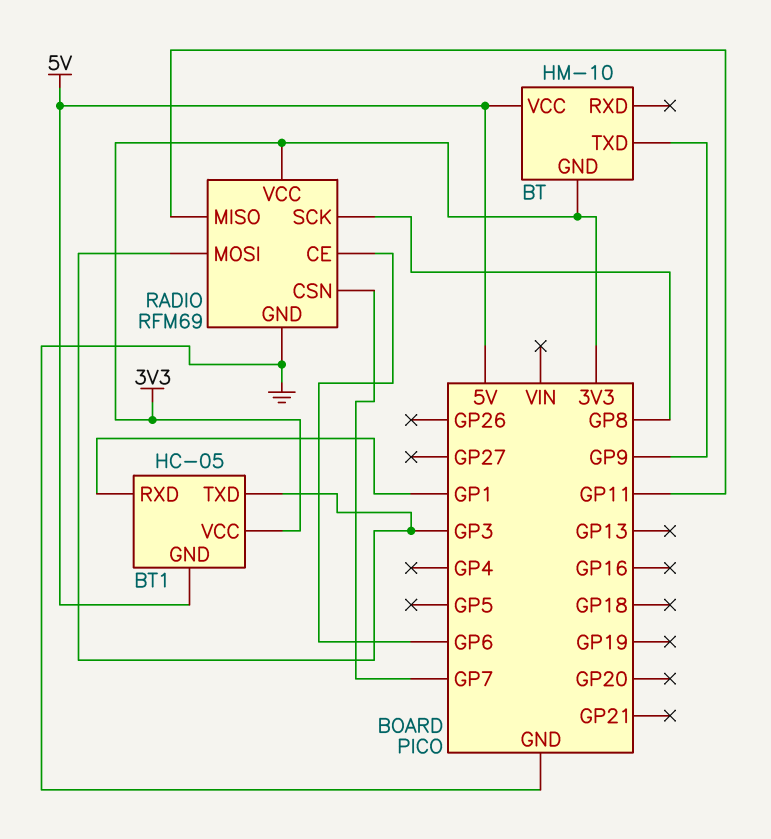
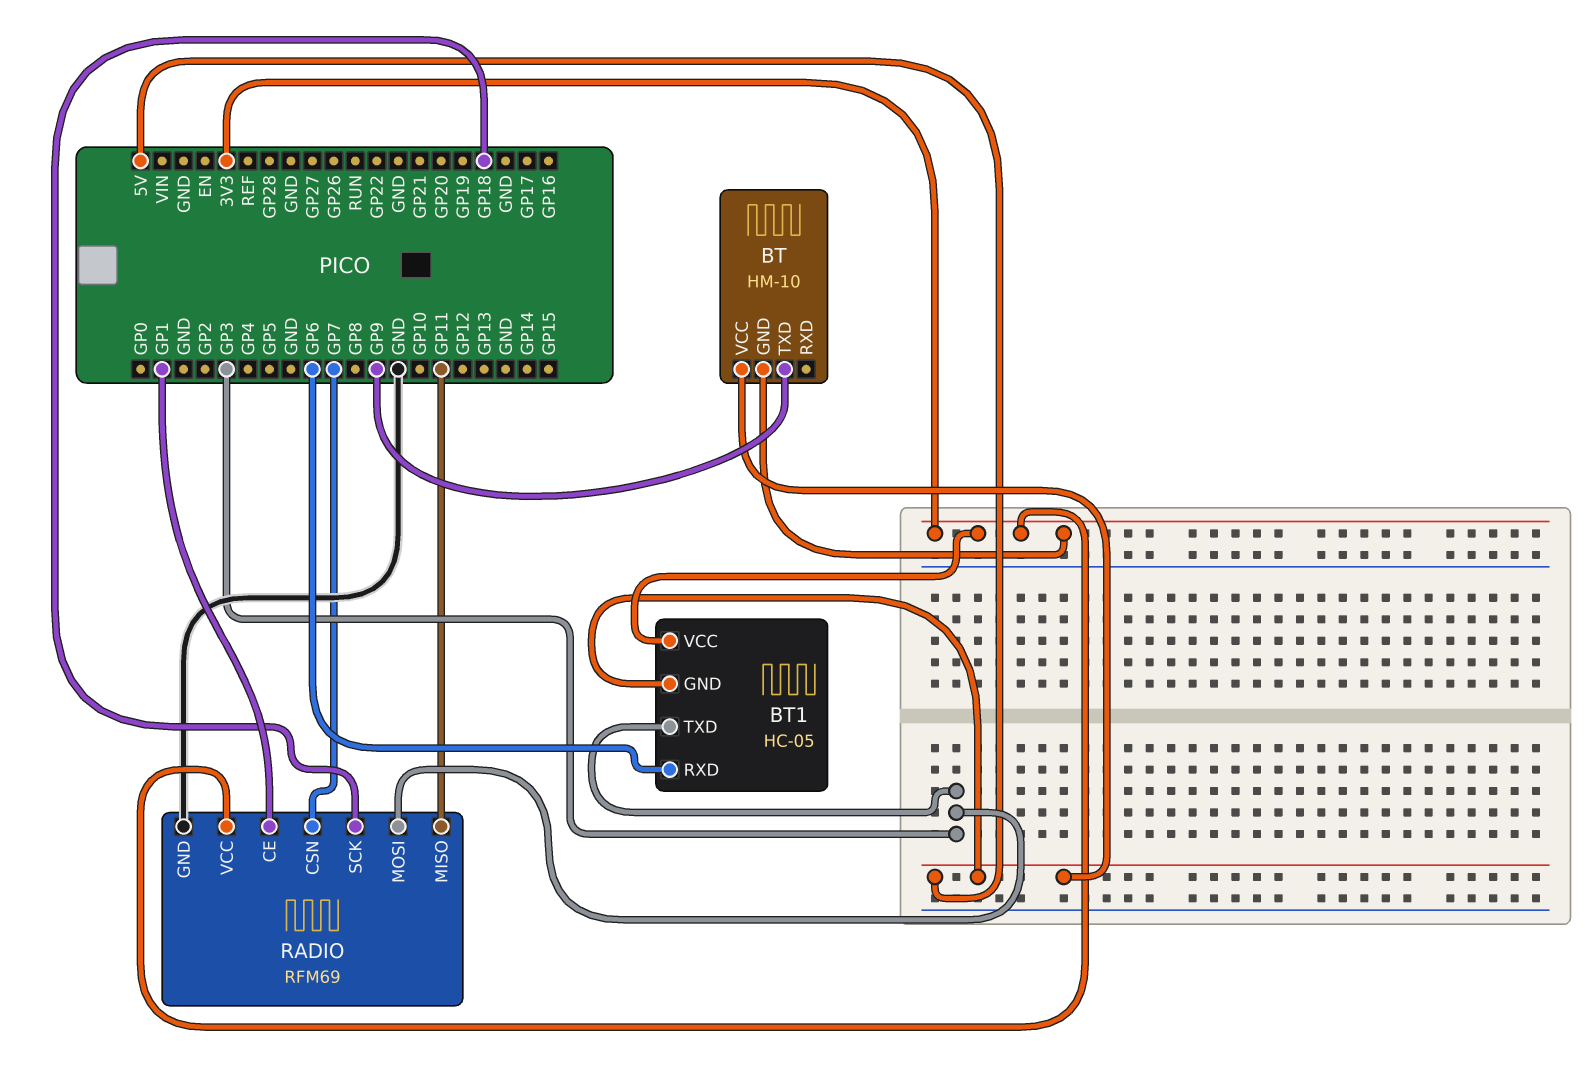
BT1 pin RXD: GP1 -> GP6
RADIO pin CE: GP6 -> GP1
RADIO pin SCK: GP8 -> GP18

